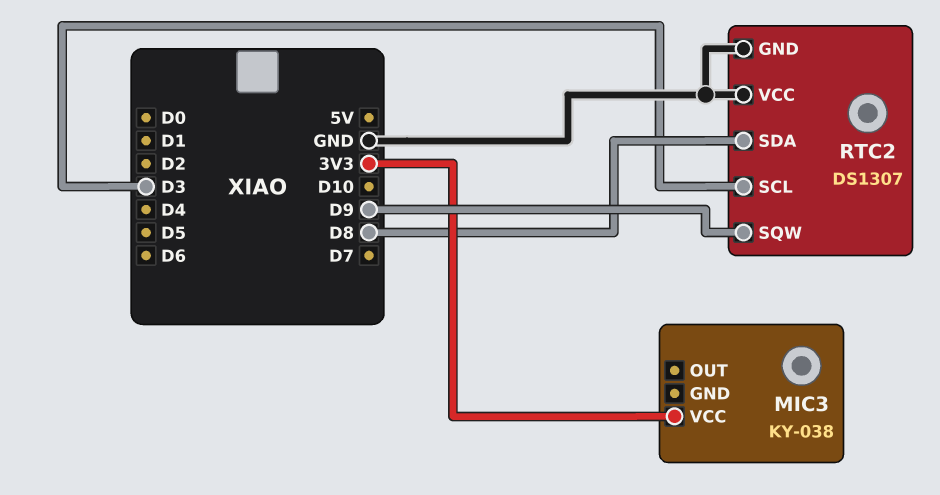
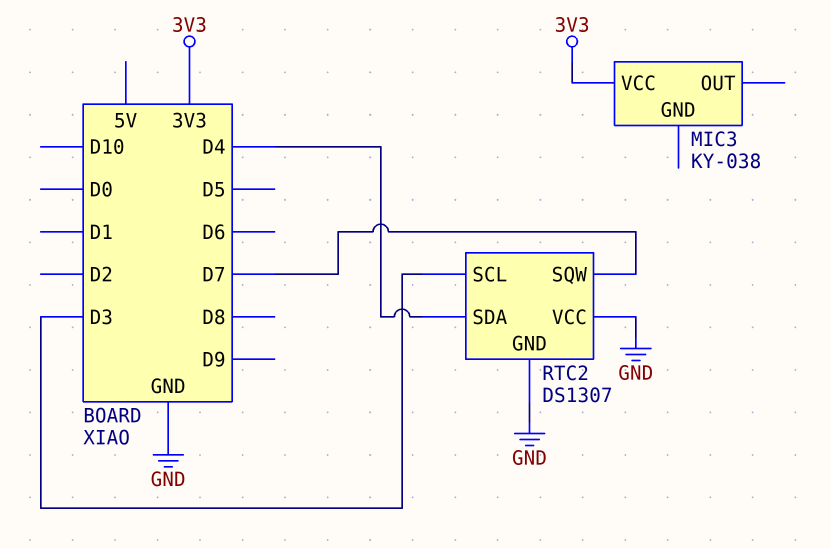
RTC2 pin SDA: D8 -> D4
RTC2 pin SQW: D9 -> D7

